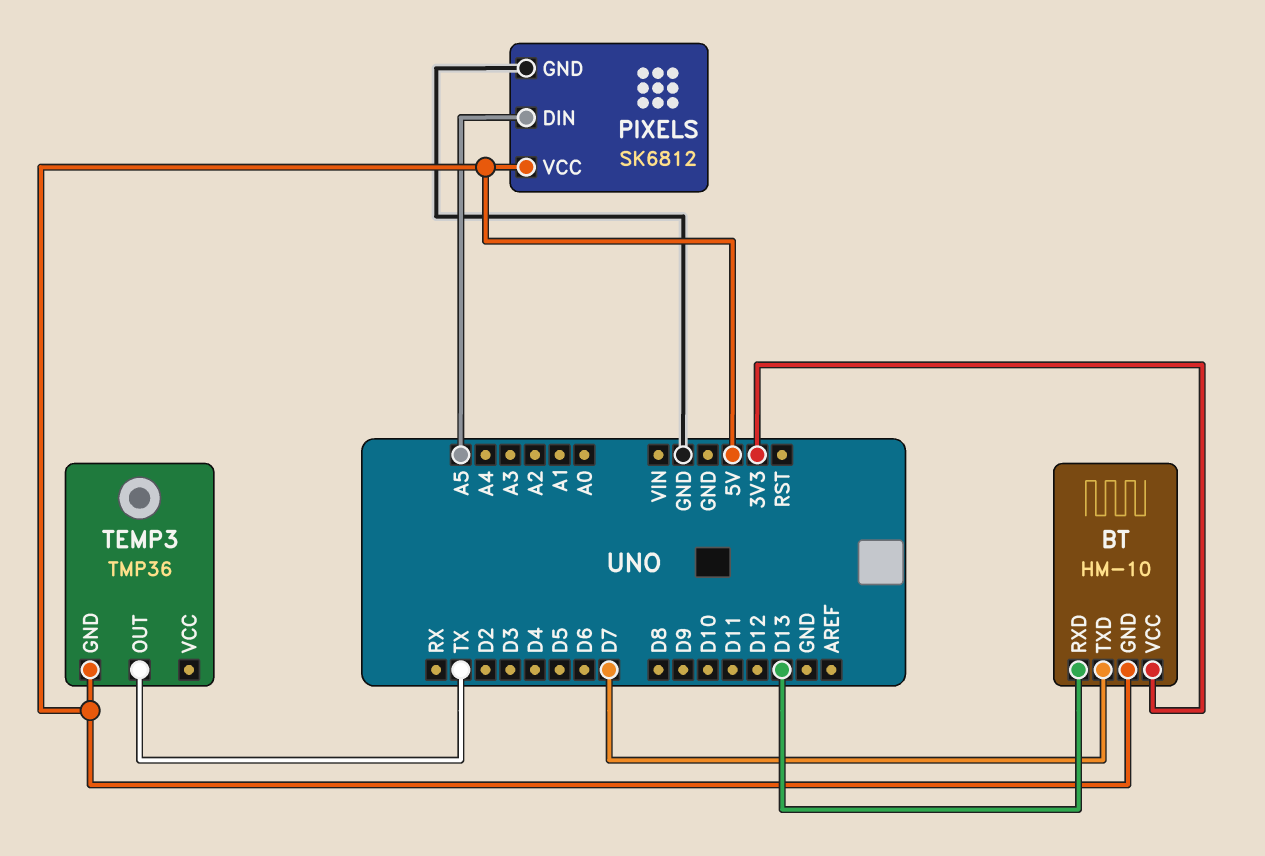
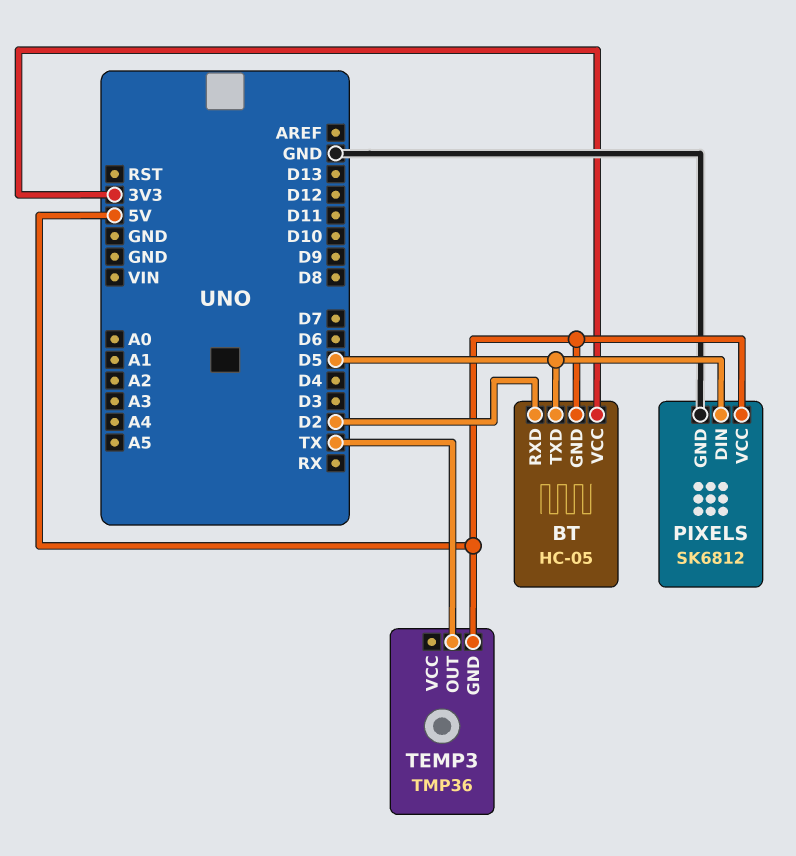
BT: HM-10 -> HC-05
BT pin RXD: D13 -> D2
BT pin TXD: D7 -> D5
PIXELS pin DIN: A5 -> D5

